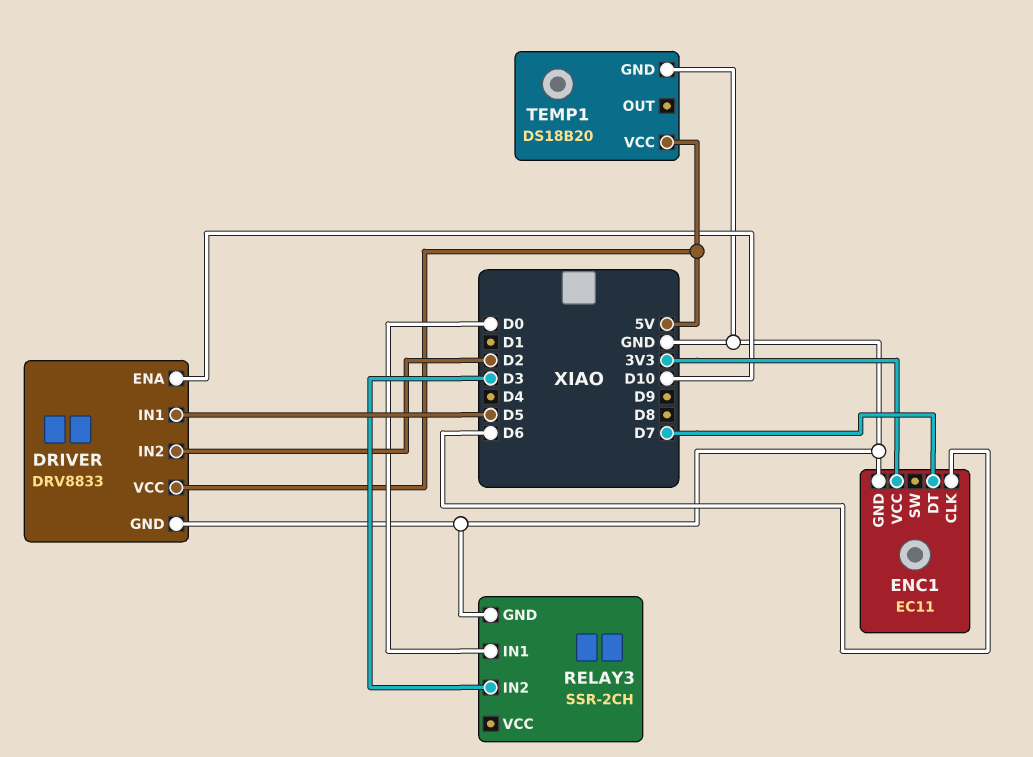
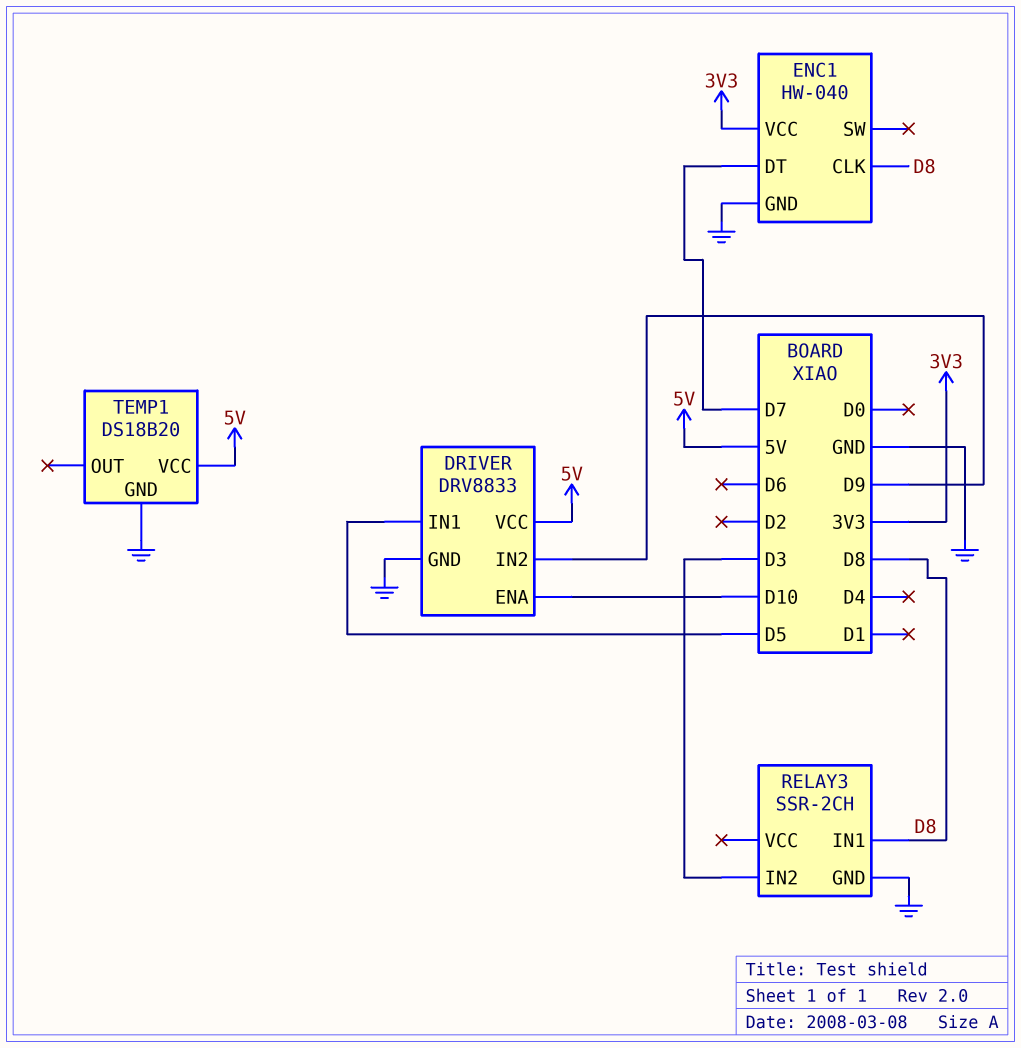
DRIVER pin IN2: D2 -> D9
ENC1: EC11 -> HW-040
ENC1 pin CLK: D6 -> D8
RELAY3 pin IN1: D0 -> D8

